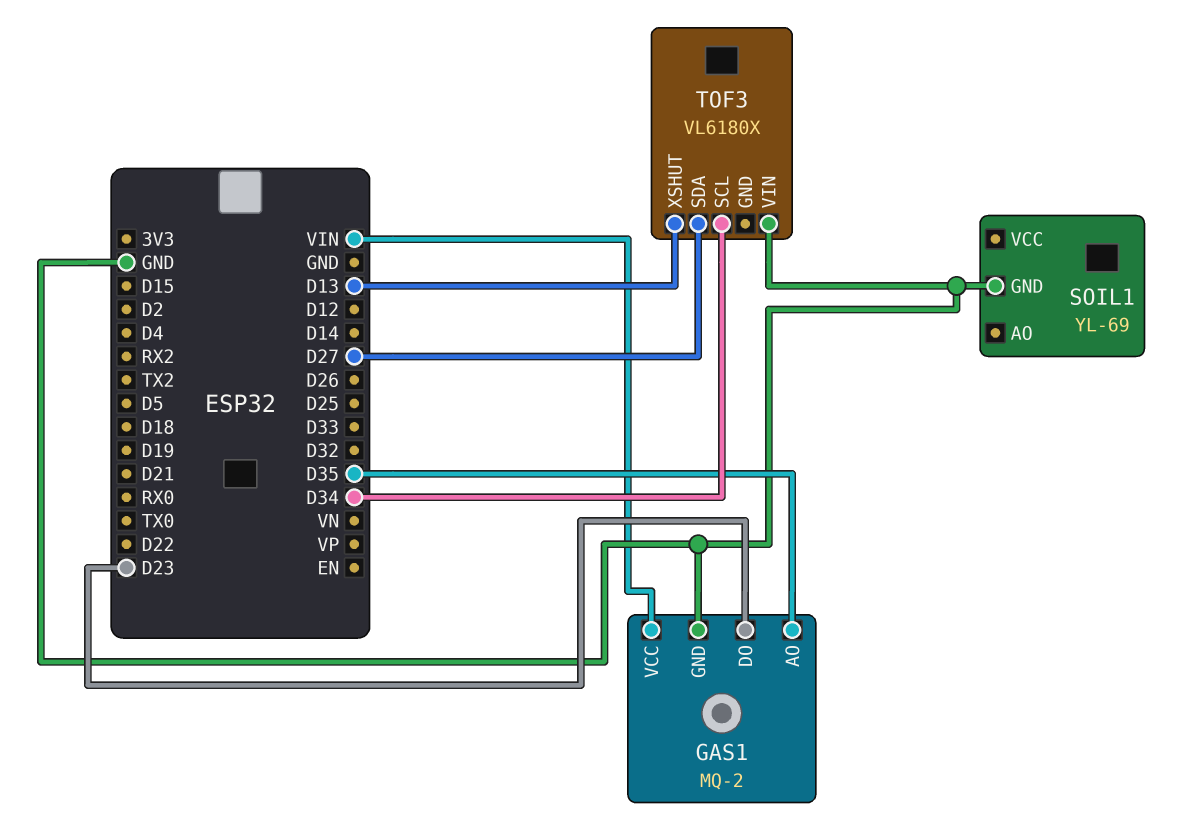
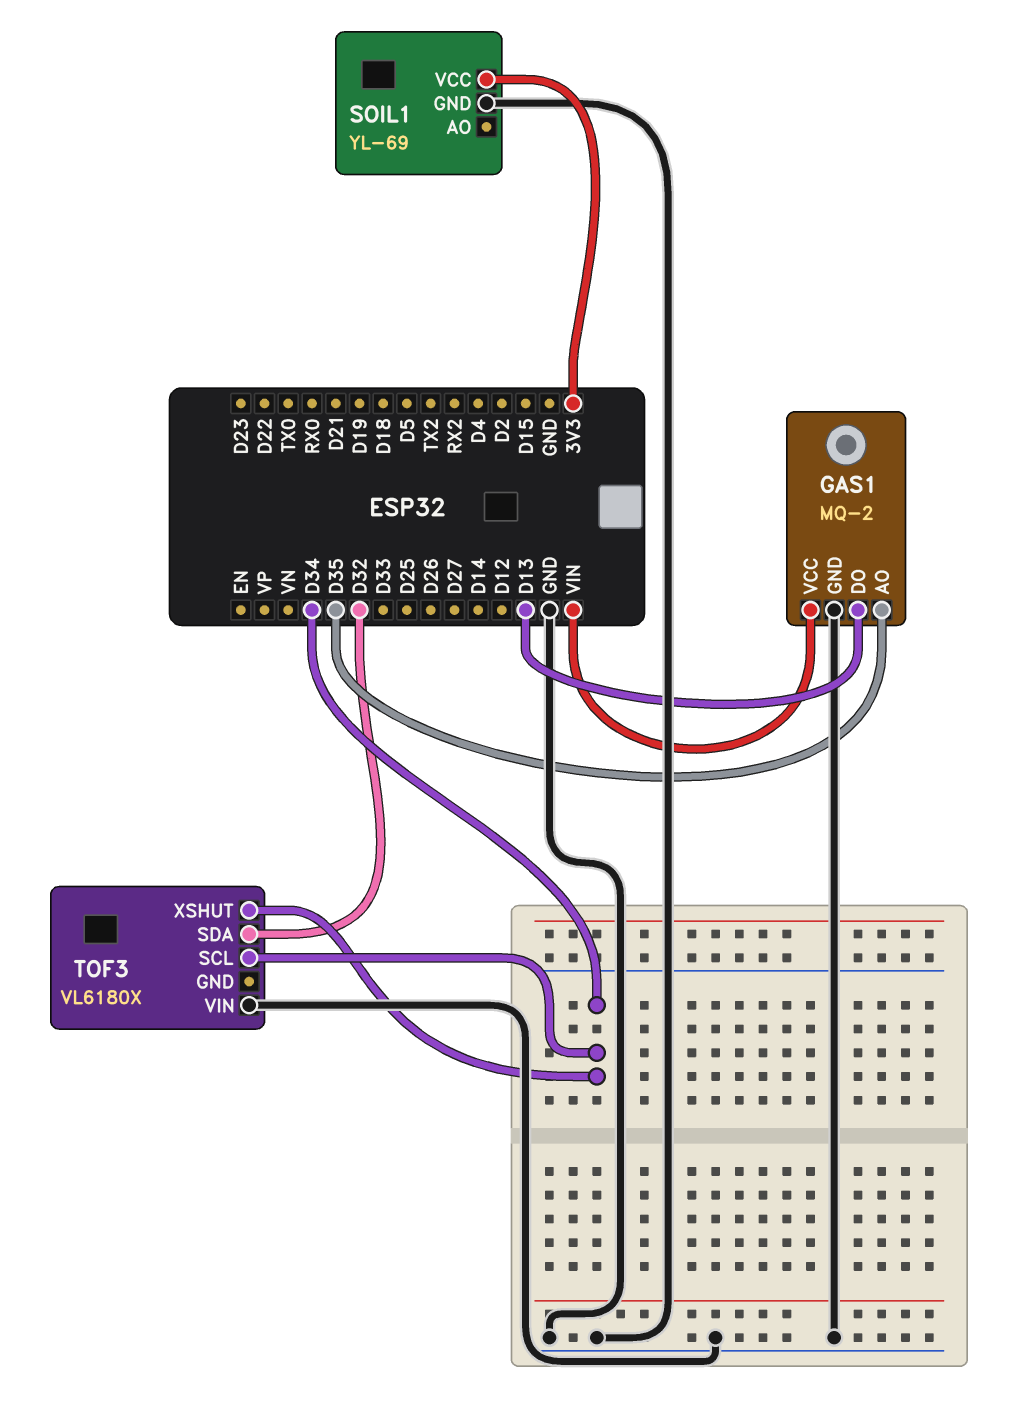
GAS1 pin DO: D23 -> D13
SOIL1 pin VCC: none -> 3V3
TOF3 pin SDA: D27 -> D32
TOF3 pin XSHUT: D13 -> D34

